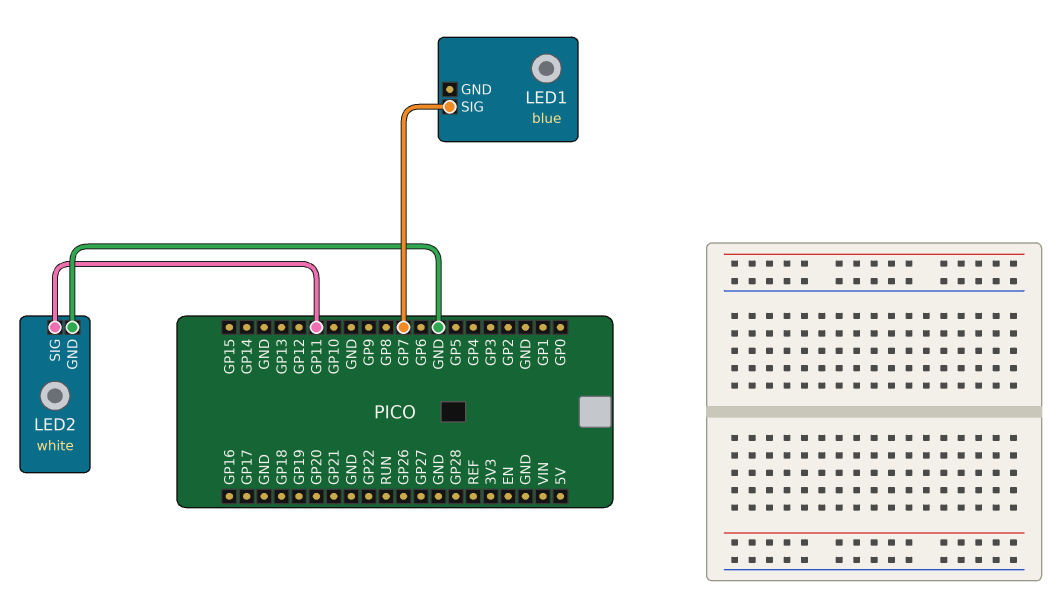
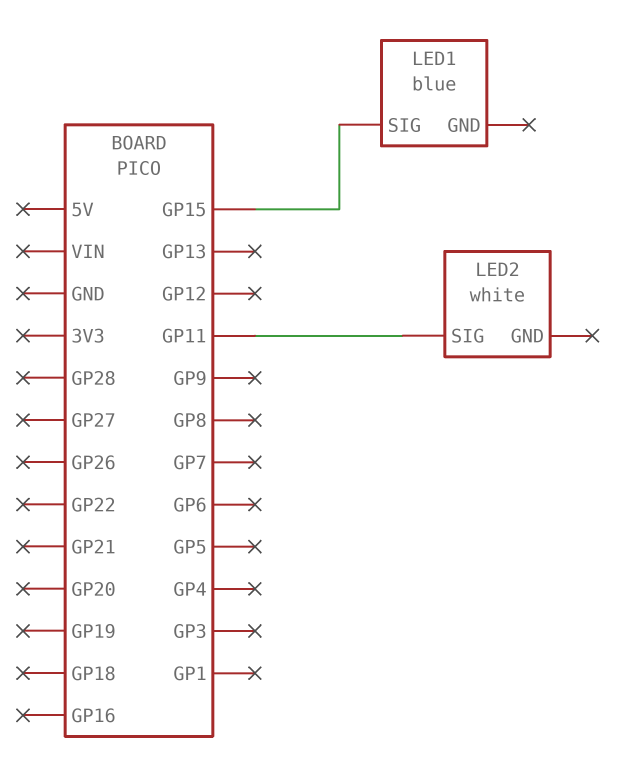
LED1 pin SIG: GP7 -> GP15
LED2 pin GND: GND -> none

